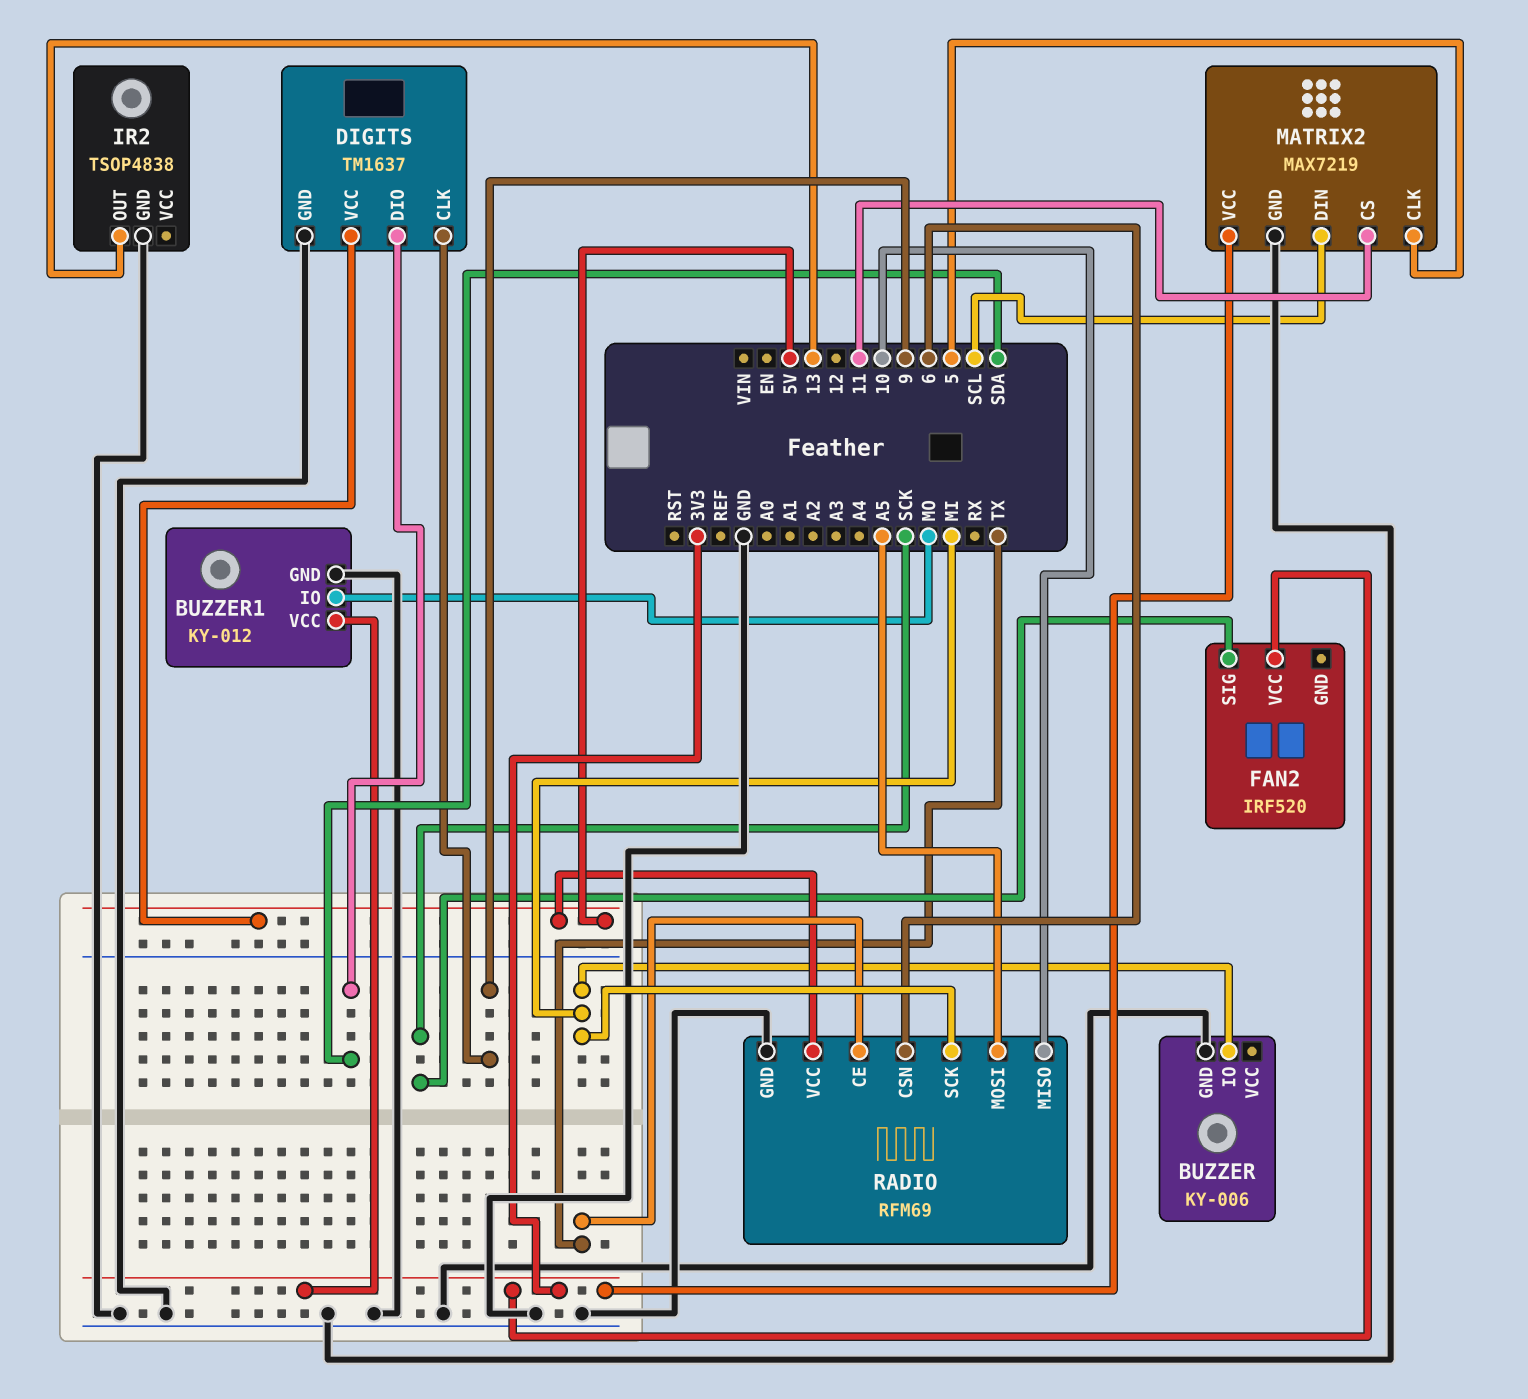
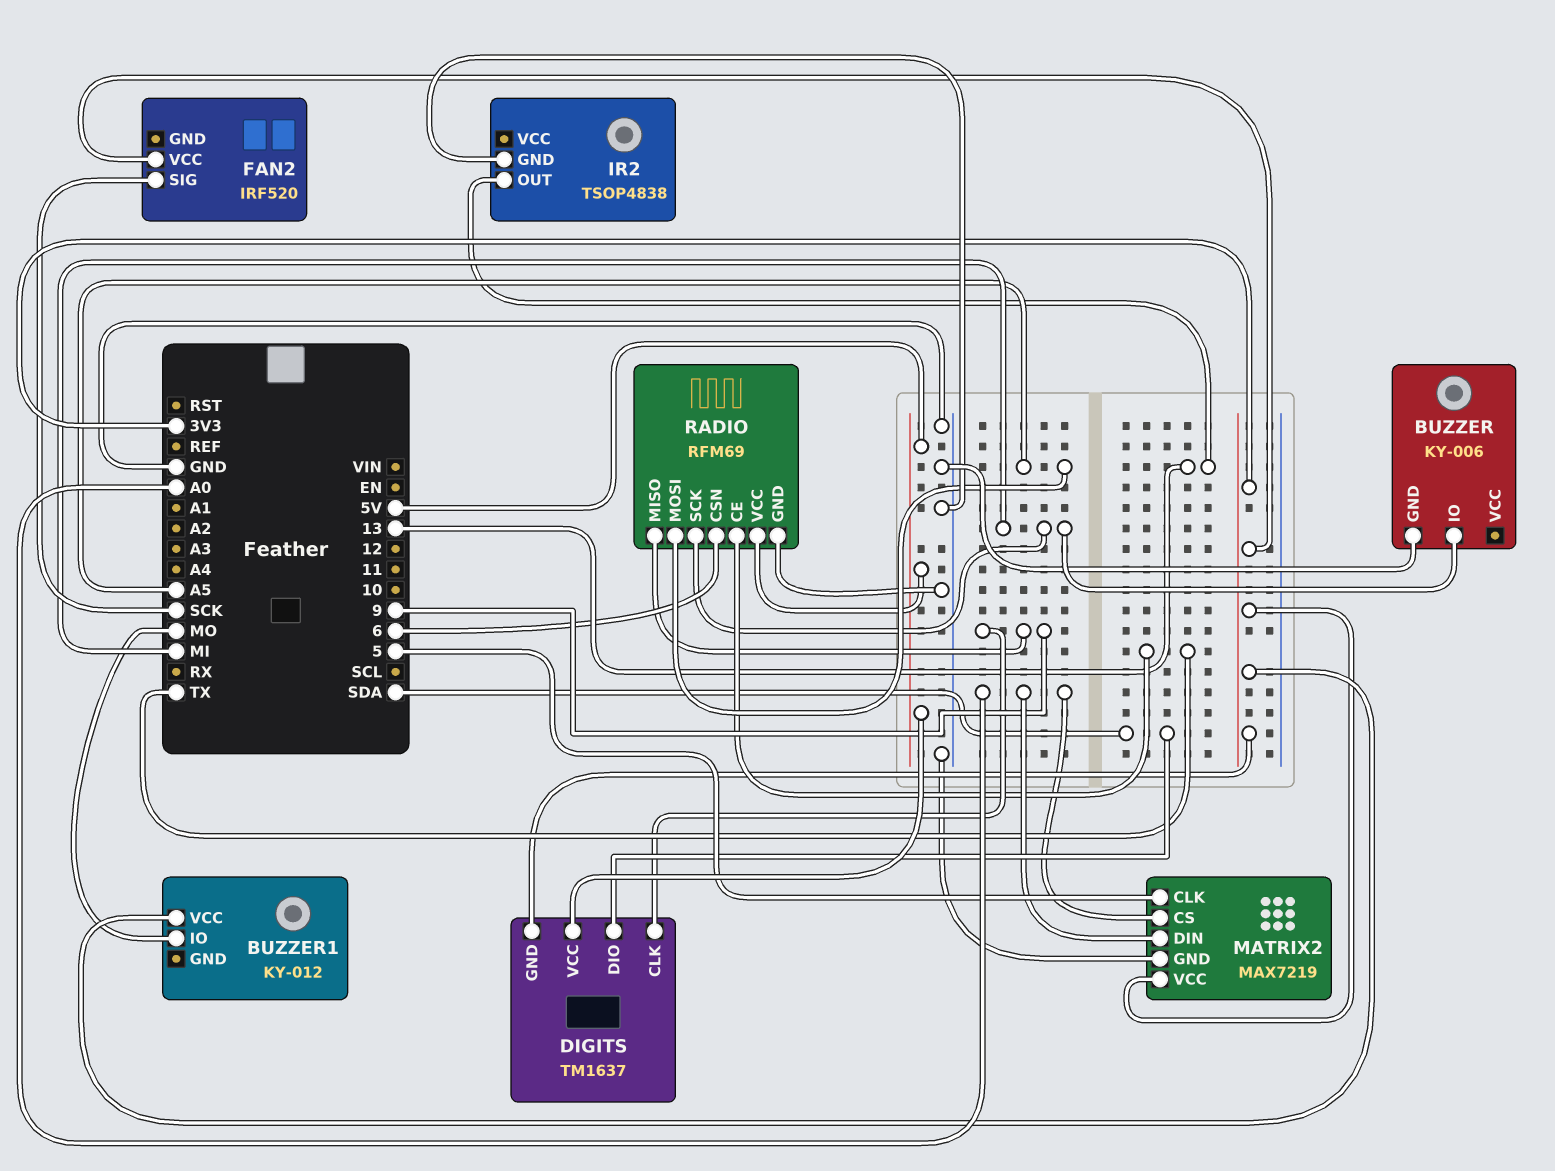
BUZZER1 pin GND: GND -> none
DIGITS pin GND: GND -> 3V3
MATRIX2 pin CS: 11 -> A0
MATRIX2 pin DIN: SCL -> A0
RADIO pin MISO: 10 -> 9

